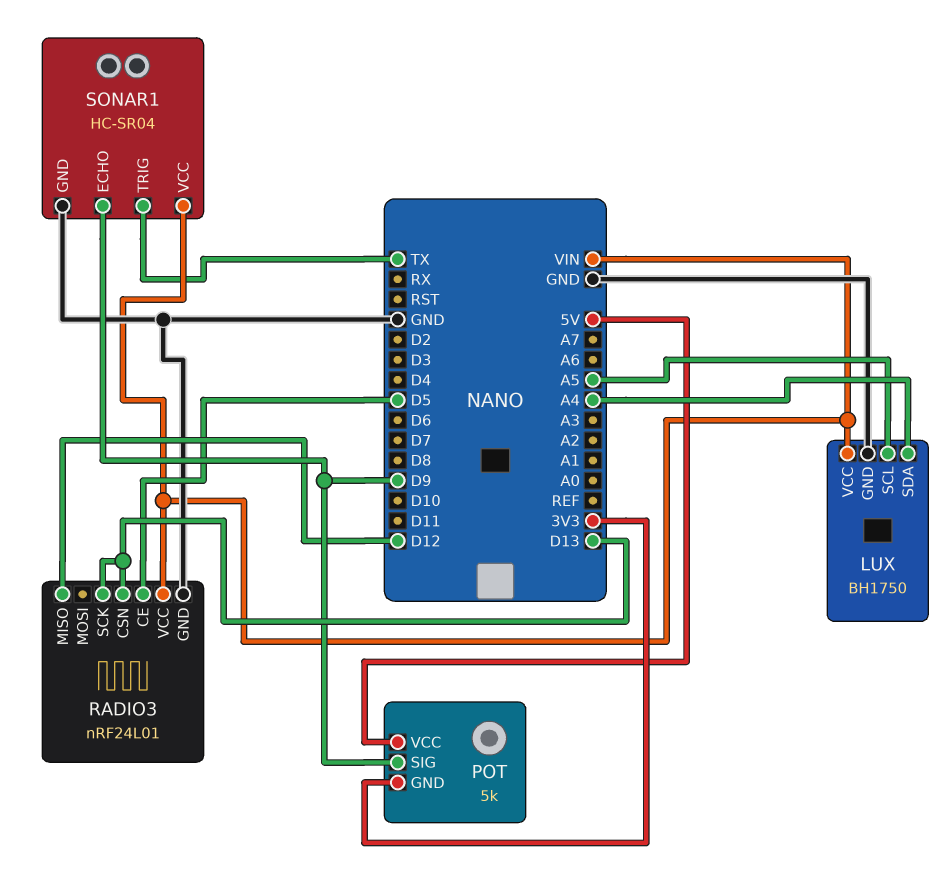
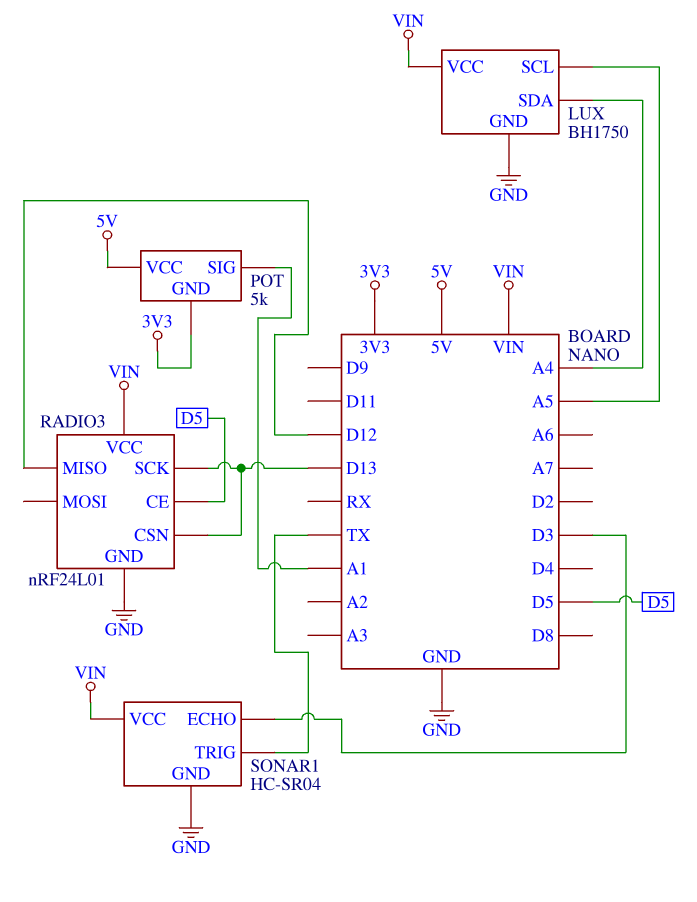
POT pin SIG: D9 -> A1
SONAR1 pin ECHO: D9 -> D3

